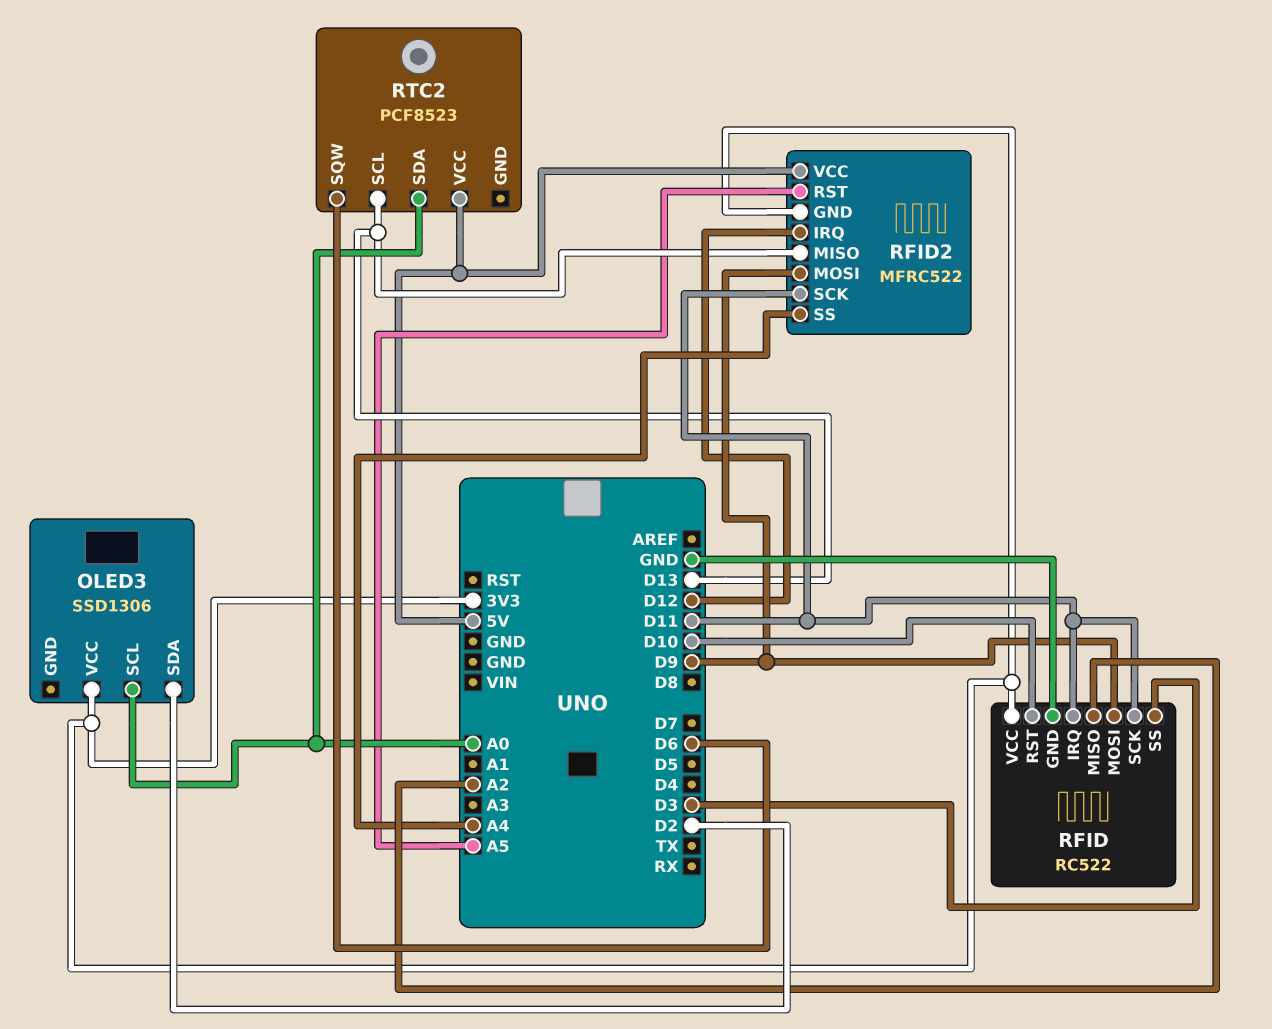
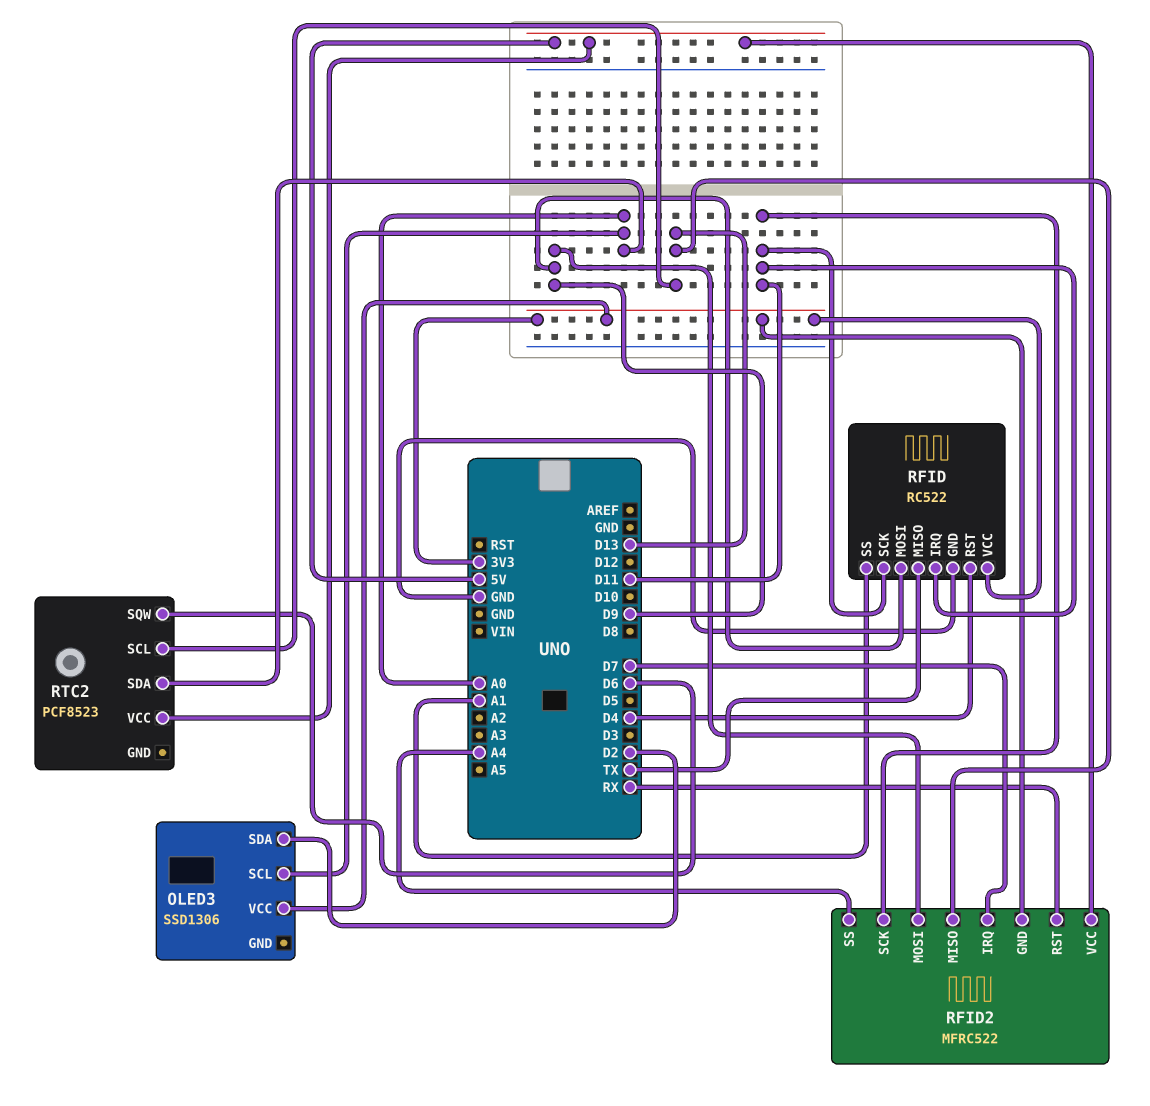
RFID pin MISO: A2 -> TX
RFID pin RST: D10 -> D4
RFID pin SS: D3 -> A1
RFID2 pin IRQ: D12 -> D7
RFID2 pin RST: A5 -> RX

